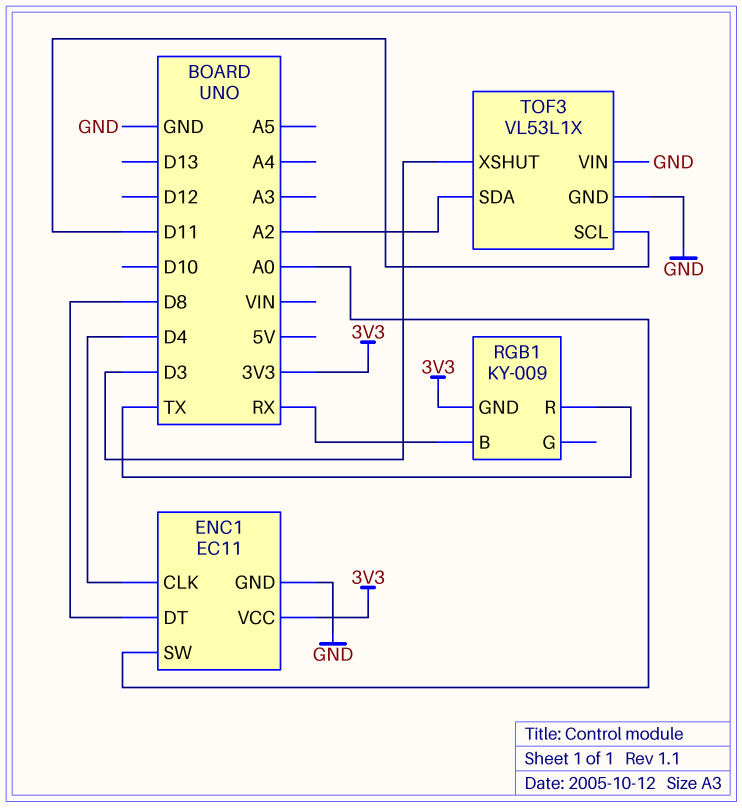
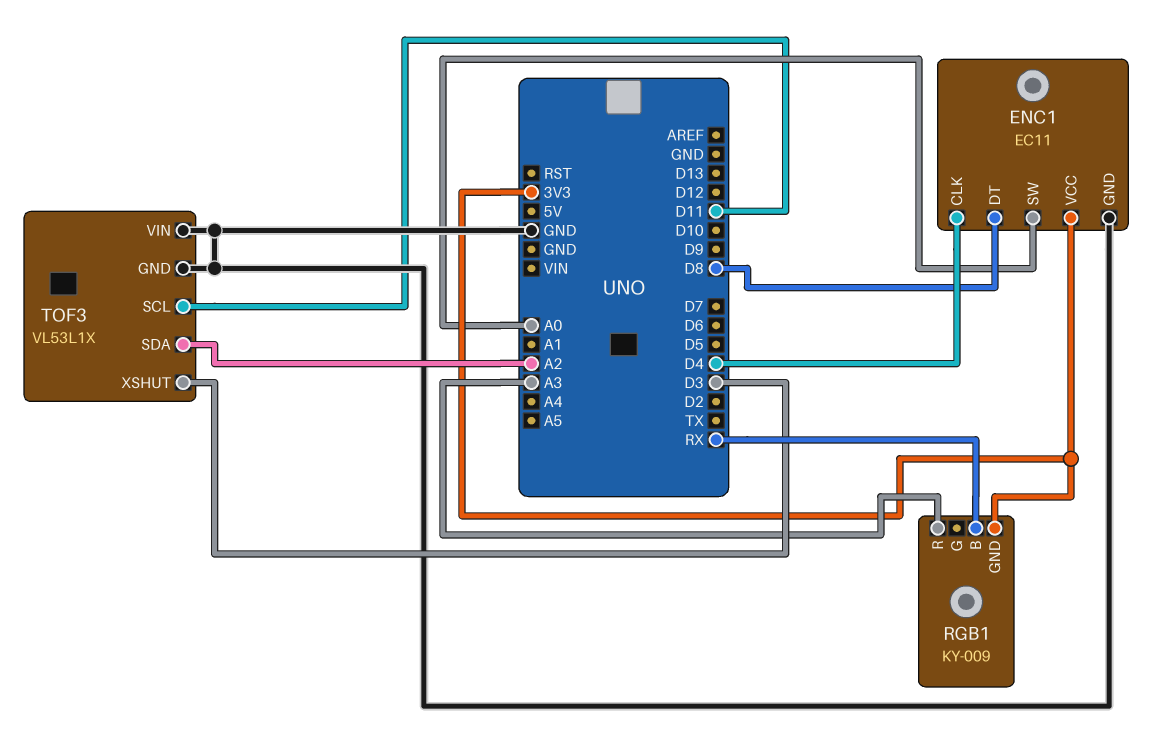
RGB1 pin R: TX -> A3

